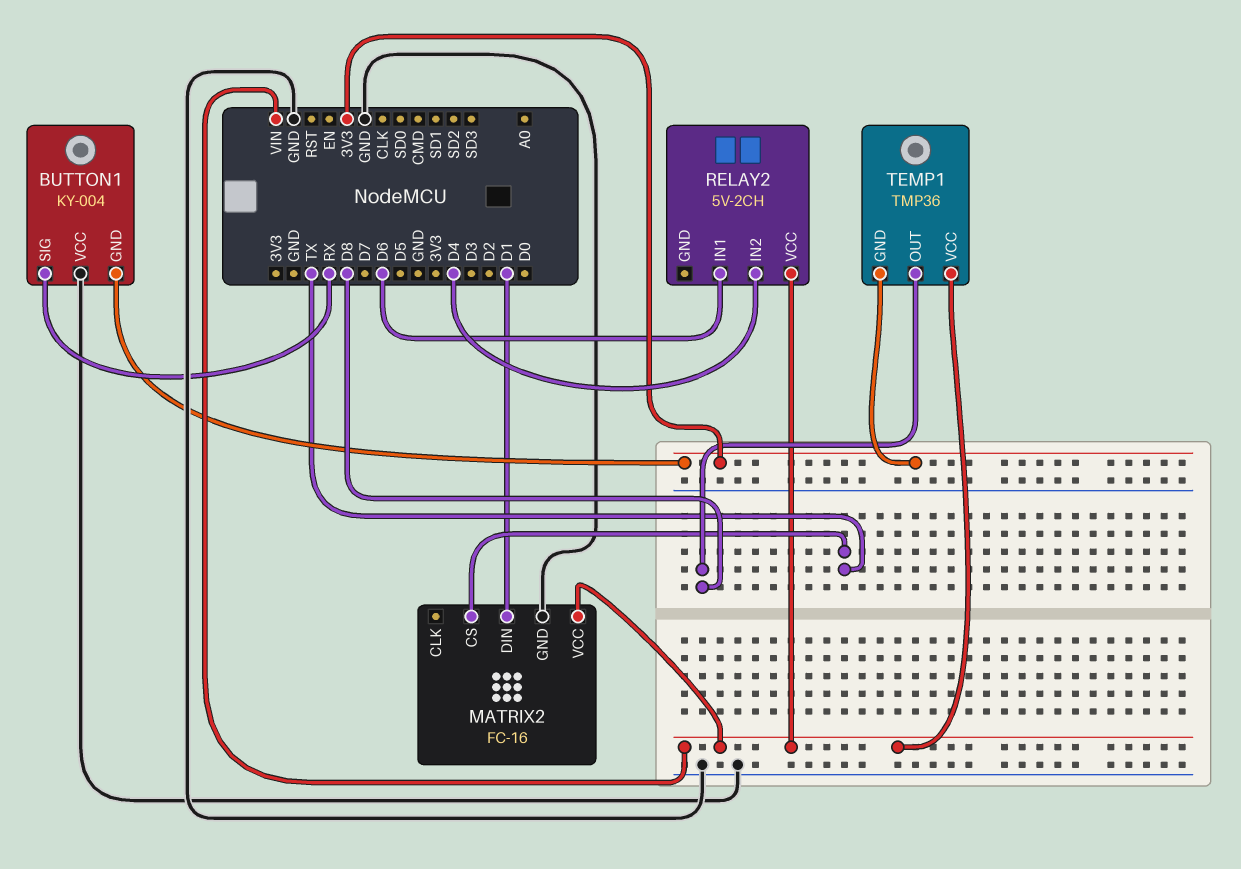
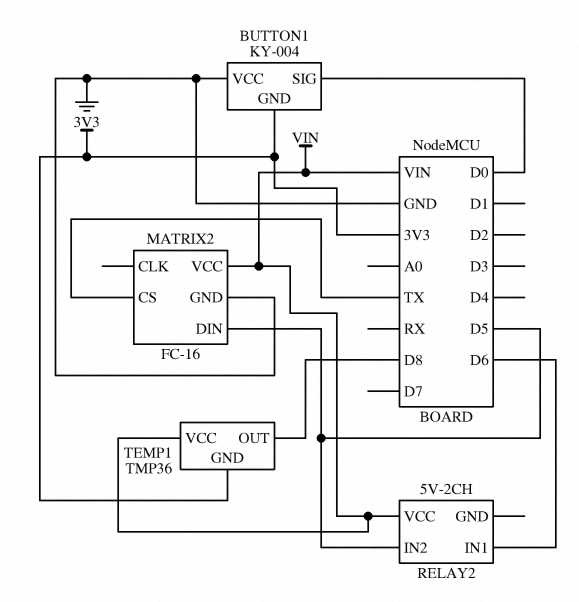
BUTTON1 pin SIG: RX -> D0
MATRIX2 pin DIN: D1 -> D5
RELAY2 pin IN2: D4 -> D5

